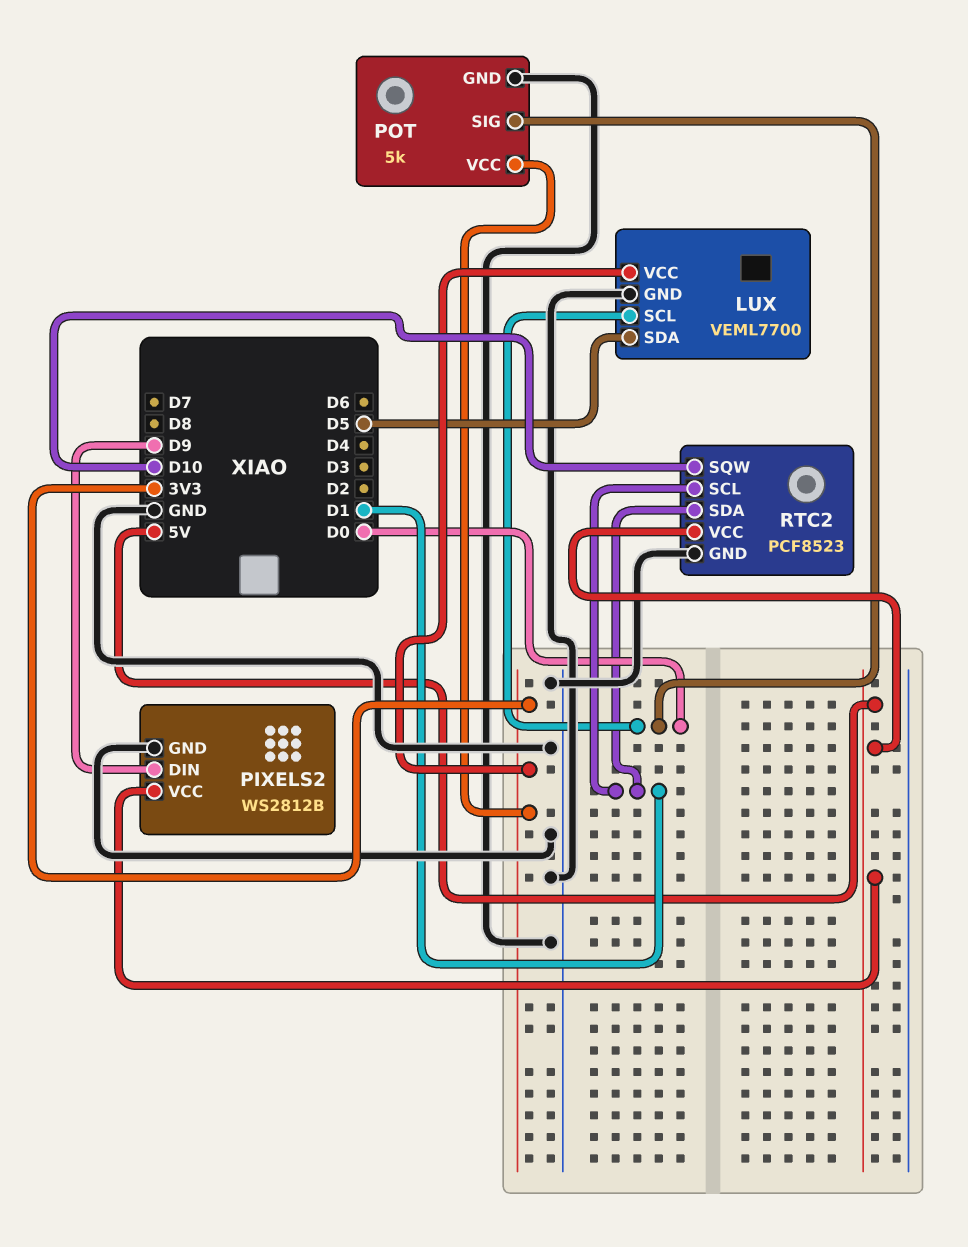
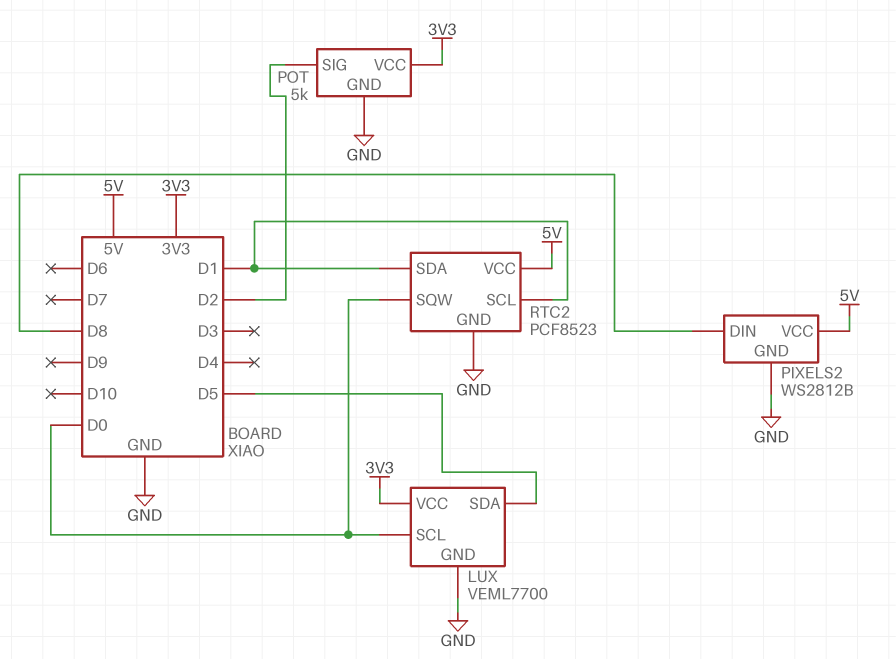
PIXELS2 pin DIN: D9 -> D8
POT pin SIG: D0 -> D2
RTC2 pin SQW: D10 -> D0

